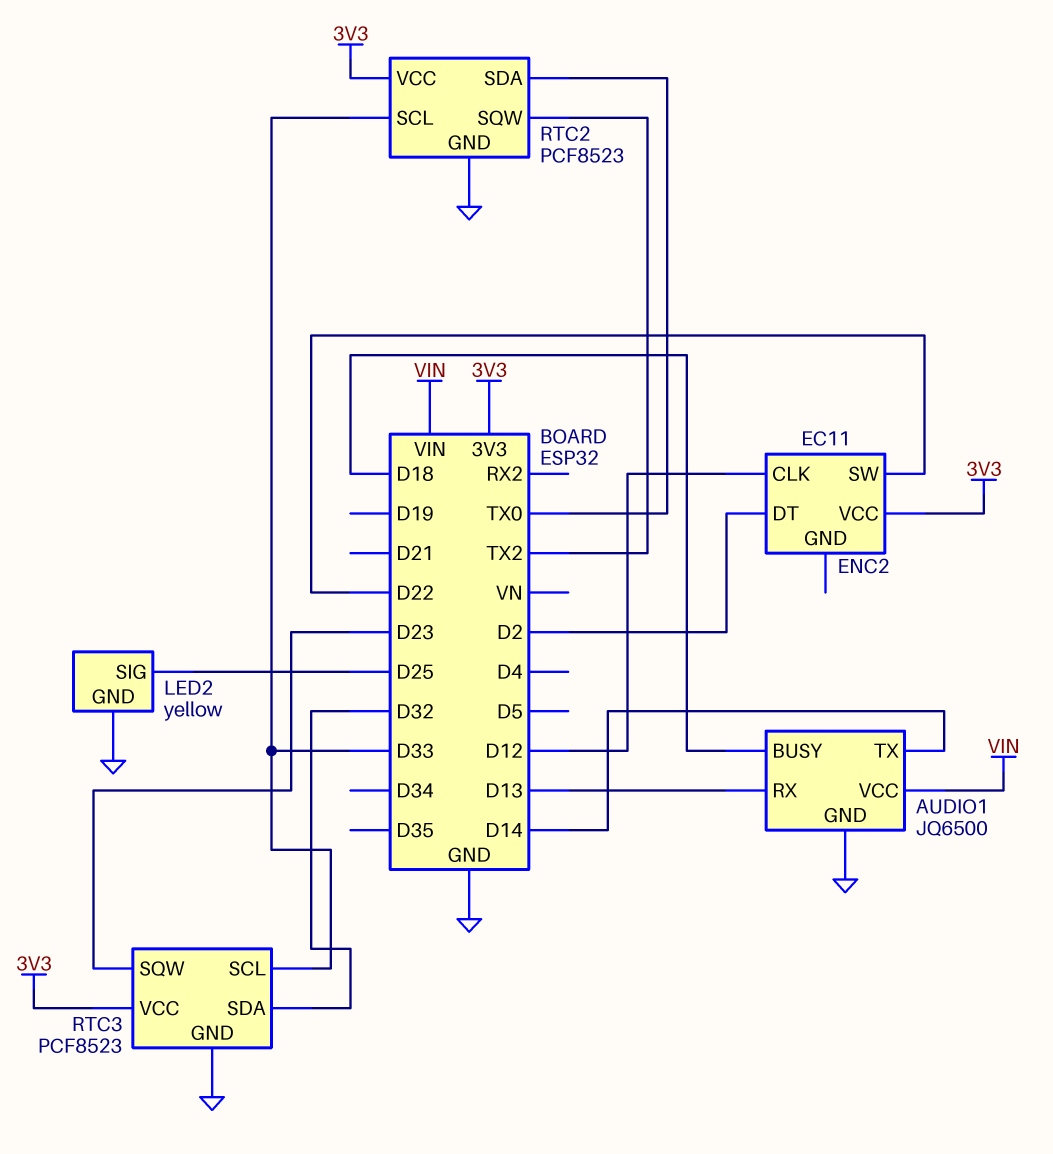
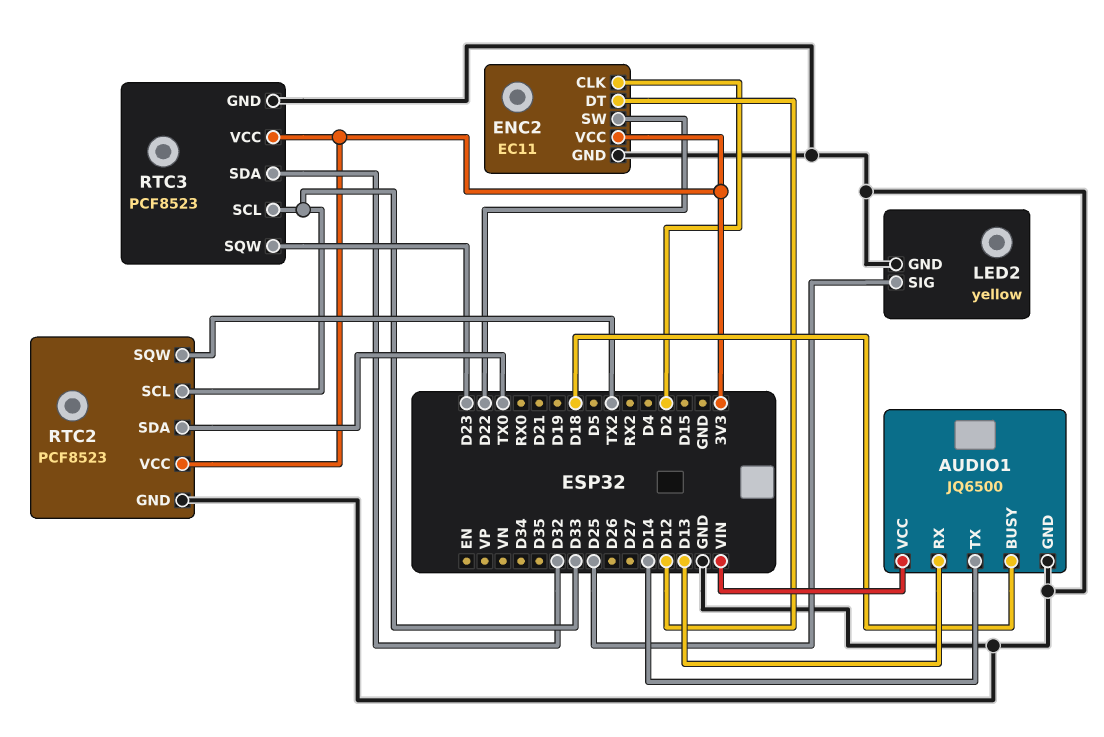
ENC2 pin CLK: D12 -> D2
ENC2 pin DT: D2 -> D12
ENC2 pin GND: none -> GND

